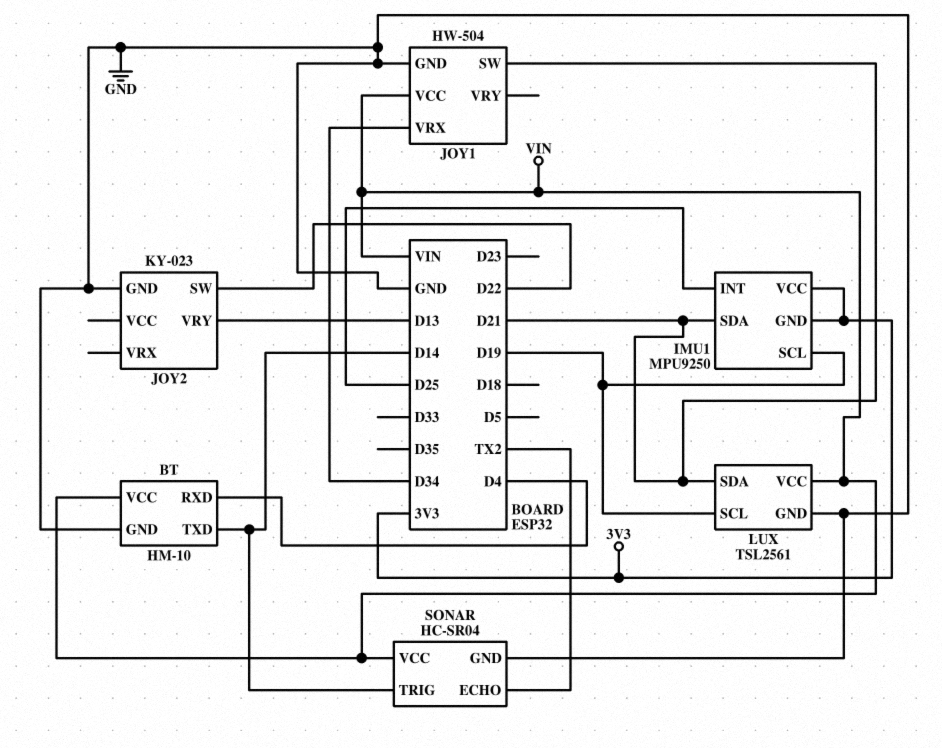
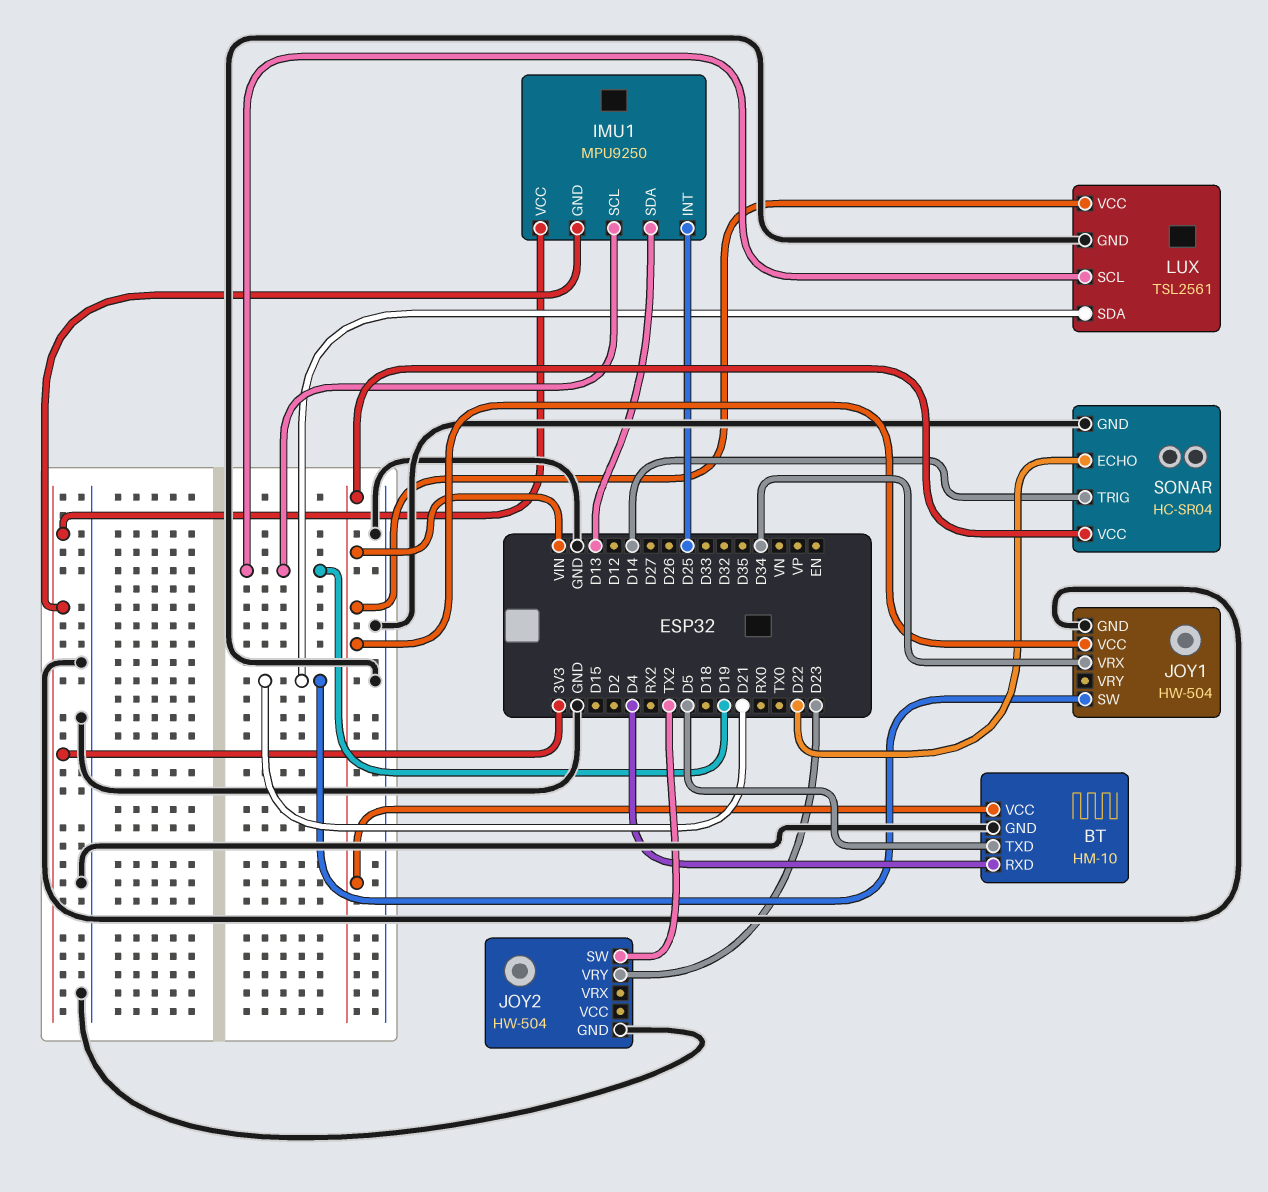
BT pin TXD: D14 -> D5
IMU1 pin SDA: D21 -> D13
JOY2: KY-023 -> HW-504
JOY2 pin SW: D22 -> TX2
JOY2 pin VRY: D13 -> D23
SONAR pin ECHO: TX2 -> D22

